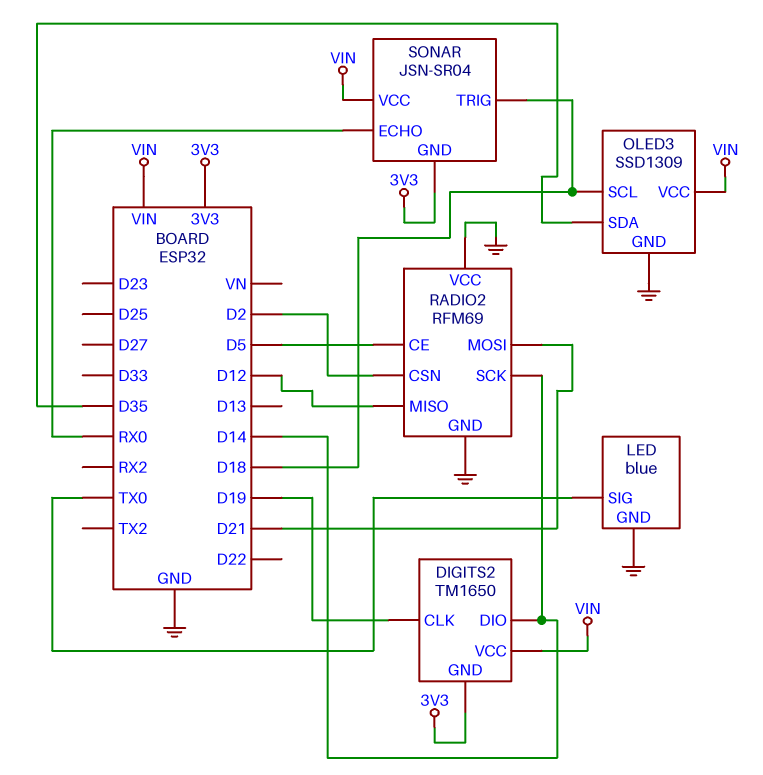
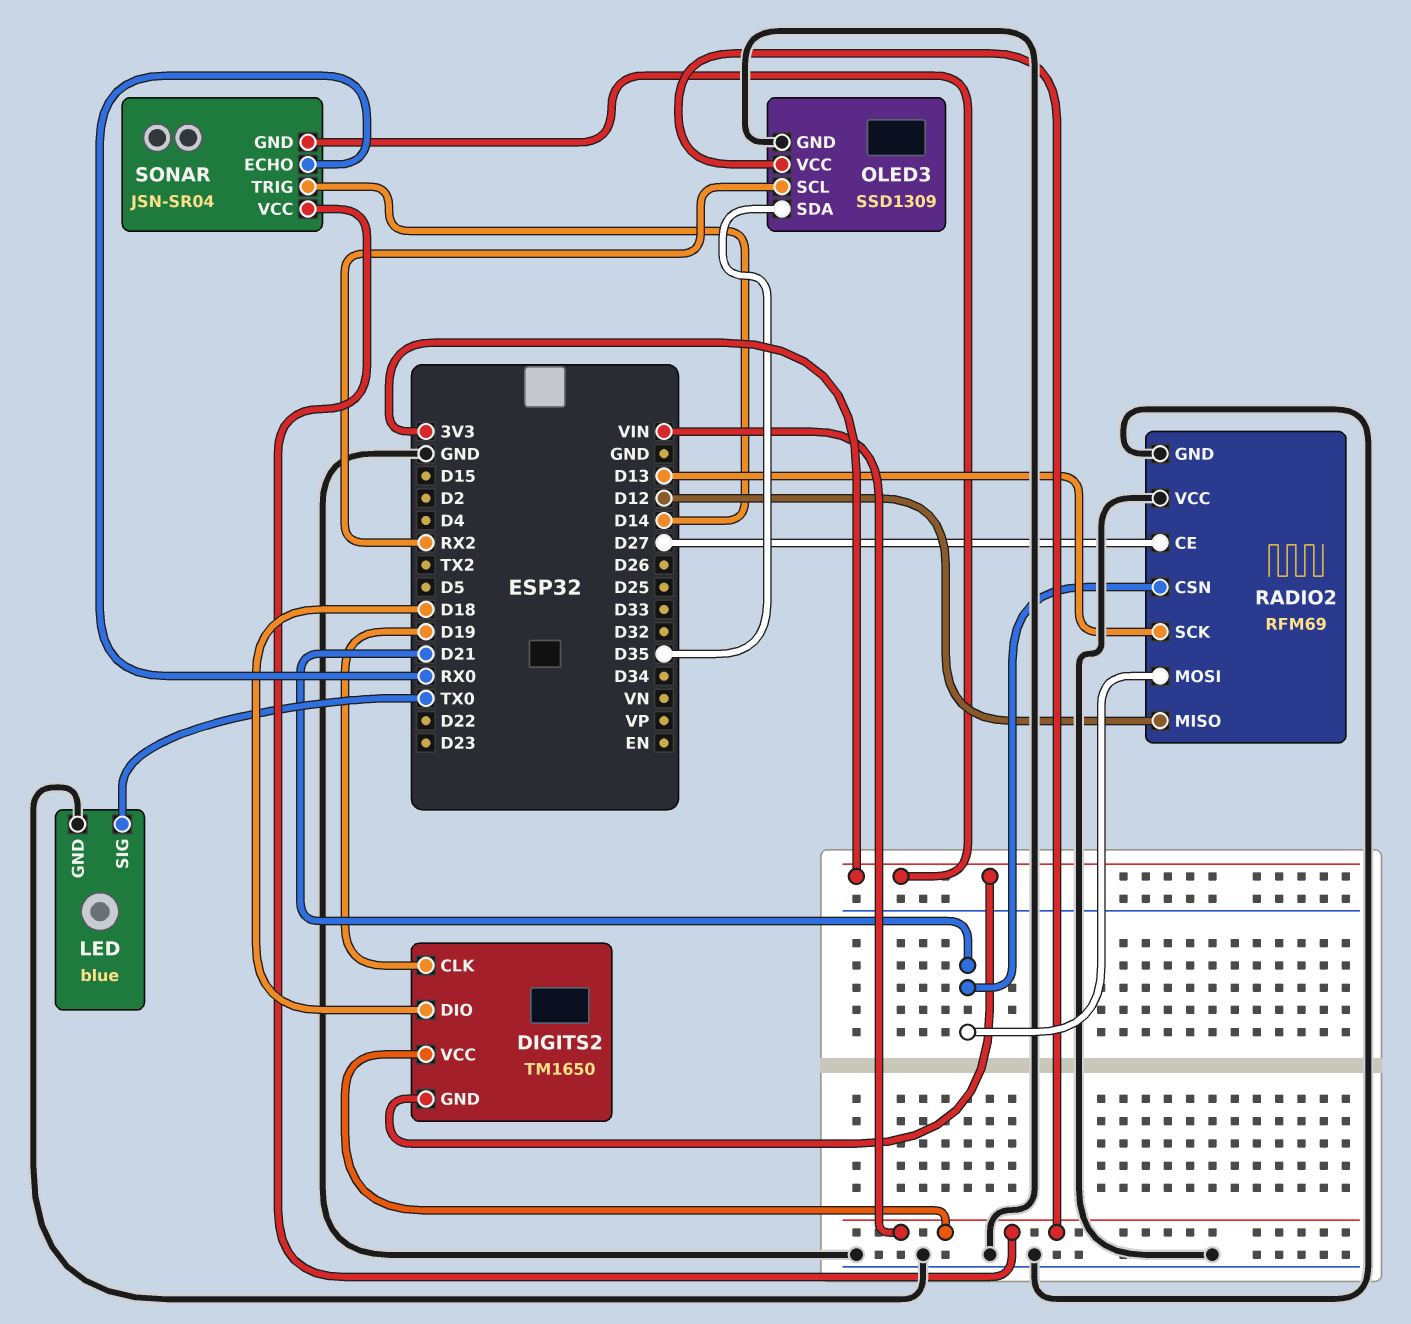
DIGITS2 pin DIO: D14 -> D18
OLED3 pin SCL: D18 -> RX2
RADIO2 pin CE: D5 -> D27
RADIO2 pin CSN: D2 -> D21
RADIO2 pin SCK: D14 -> D13
SONAR pin TRIG: D18 -> D14

